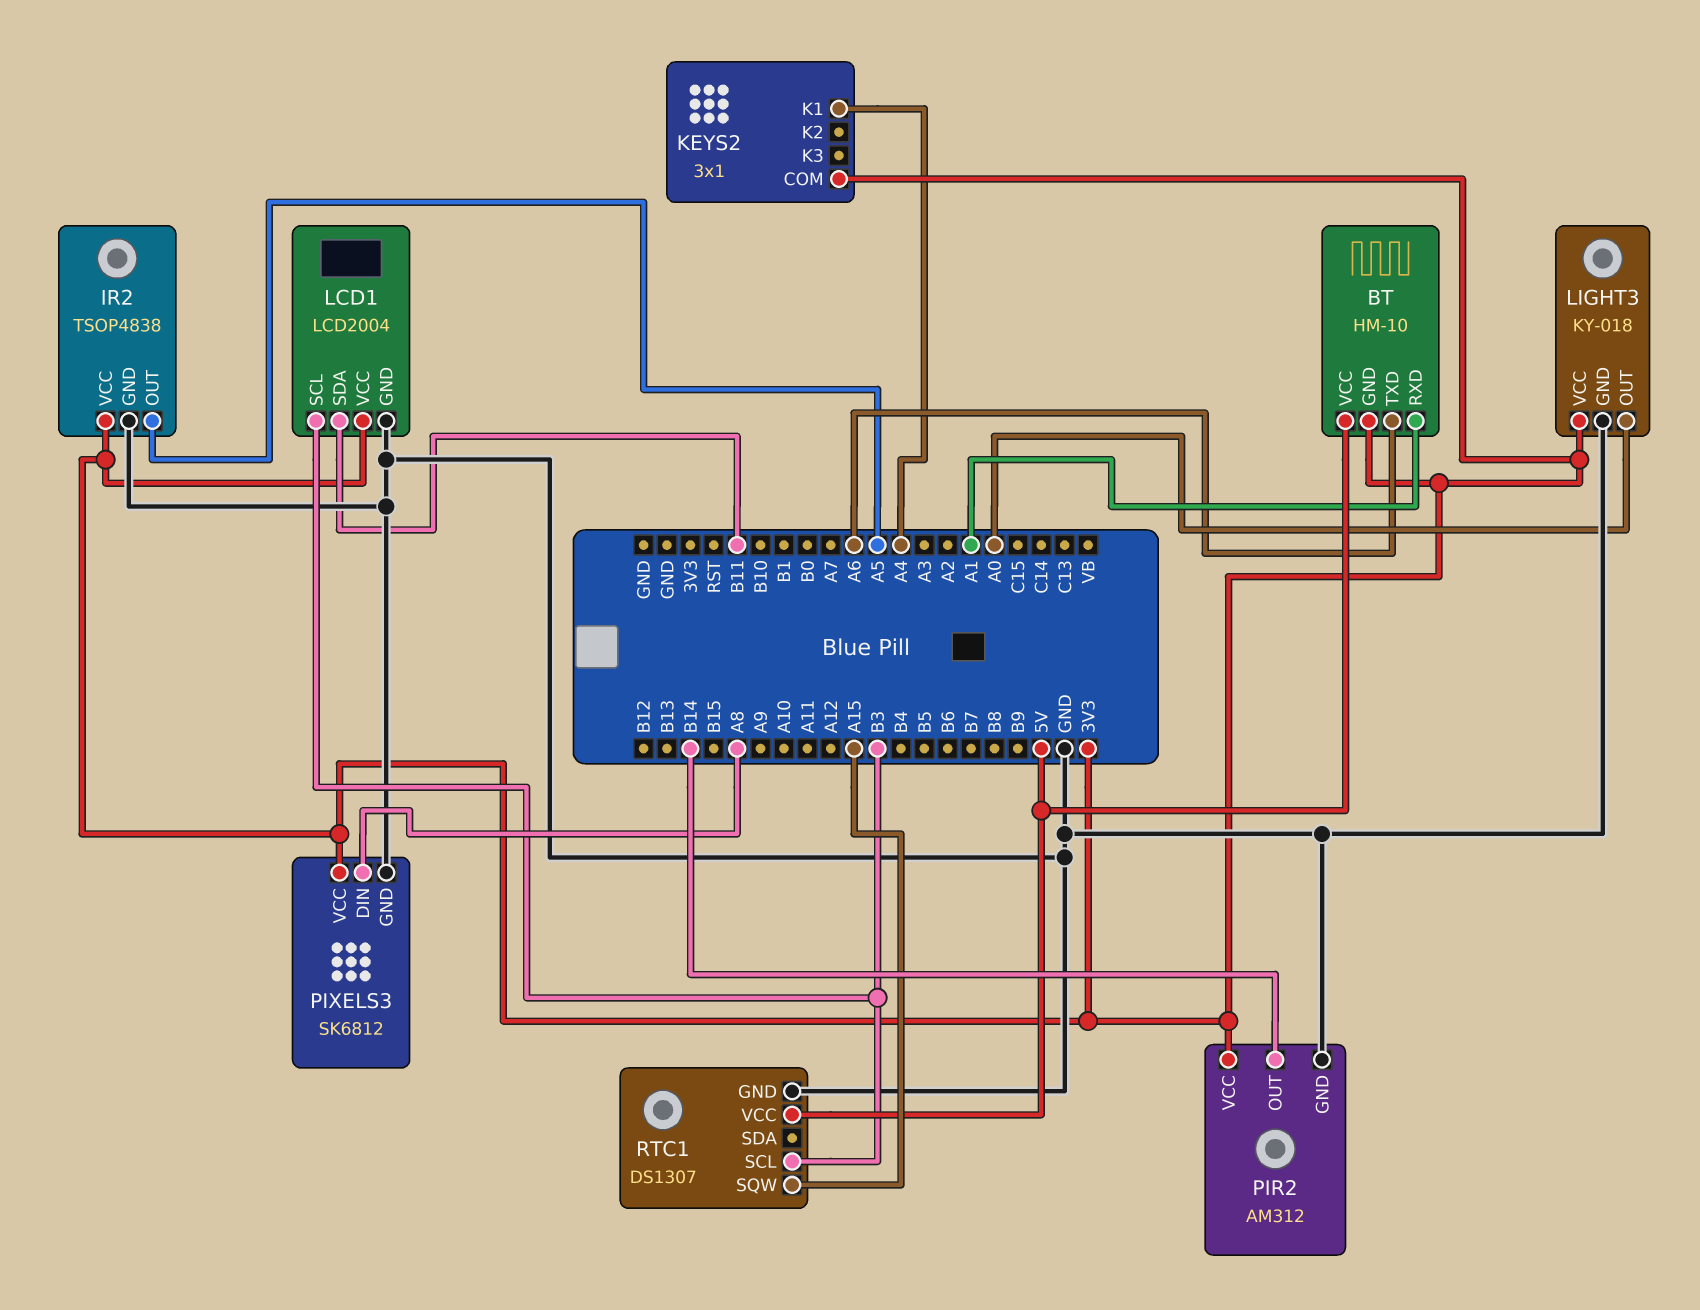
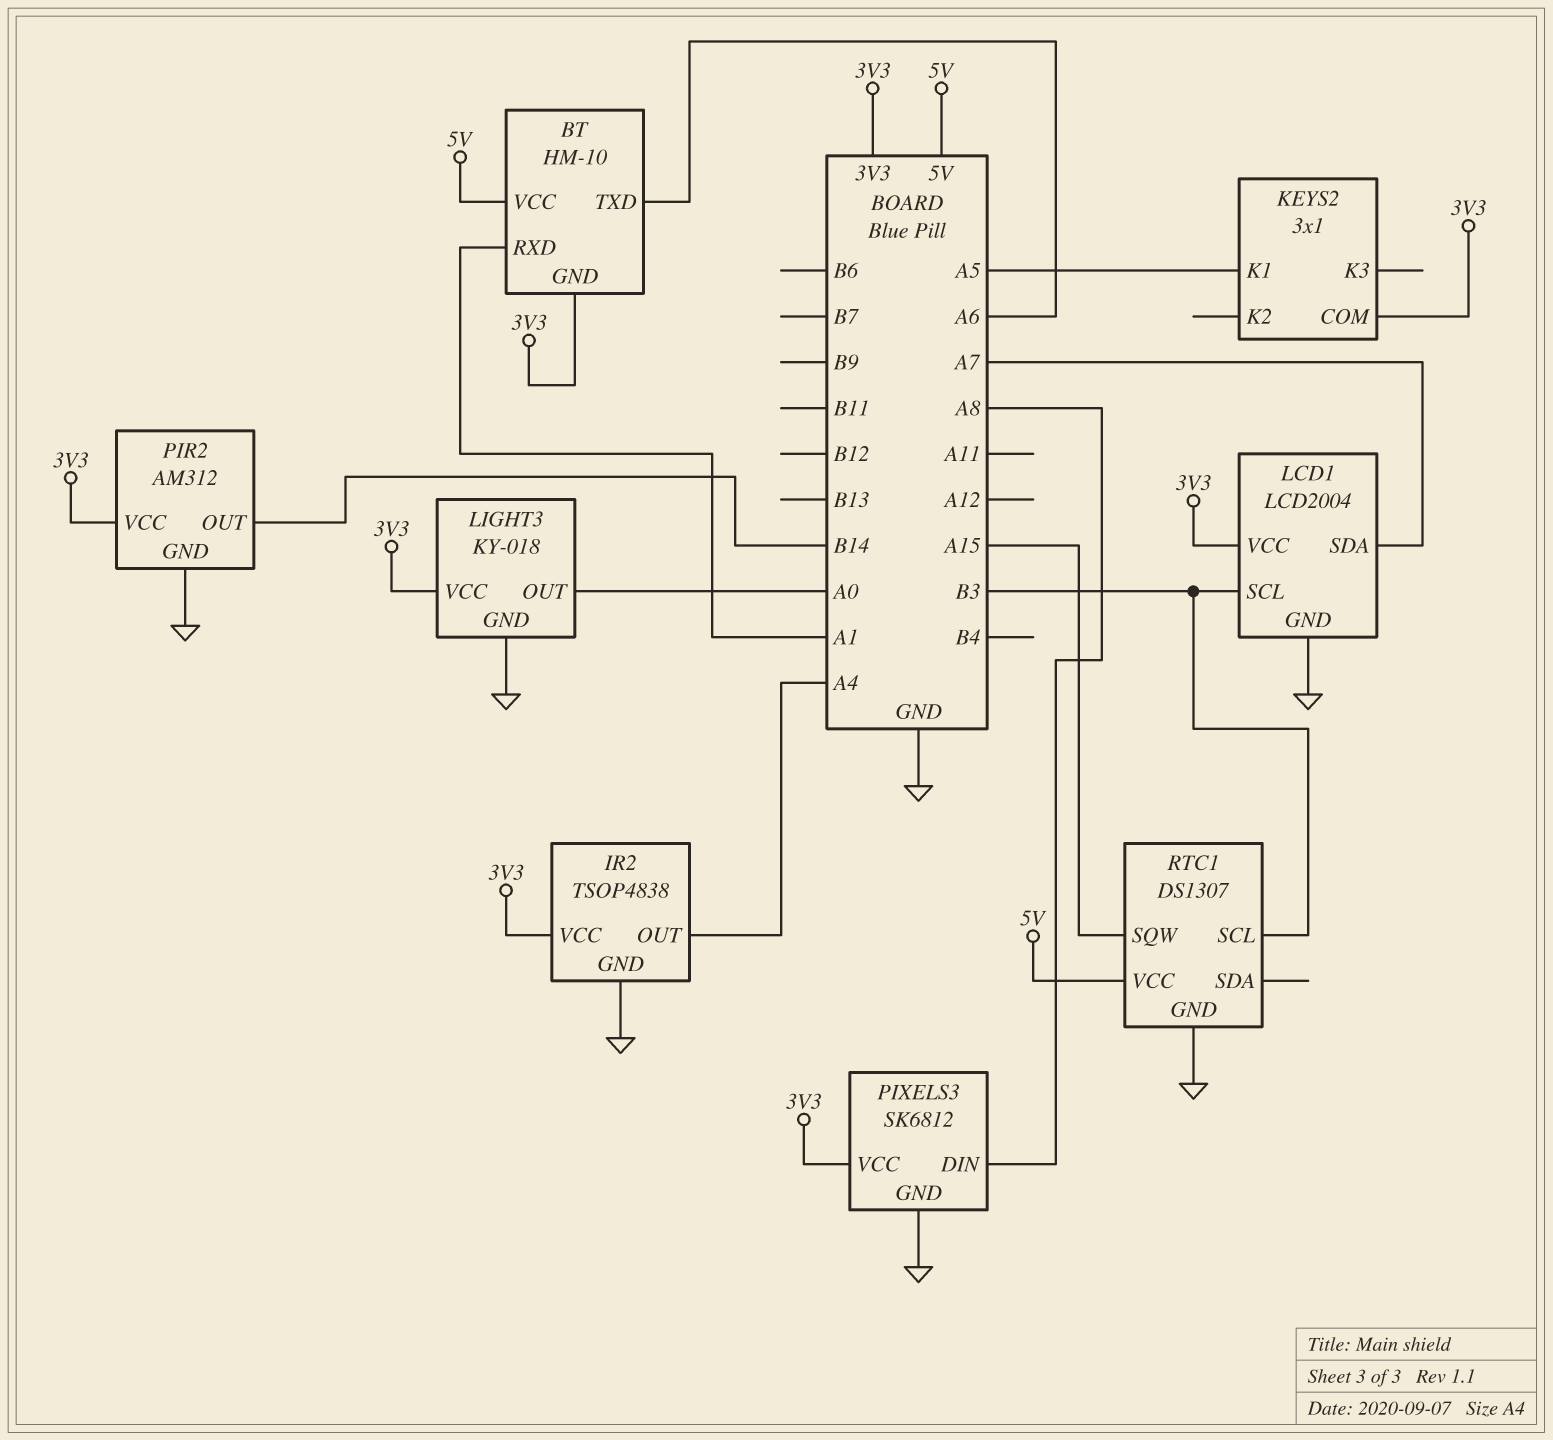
IR2 pin OUT: A5 -> A4
KEYS2 pin K1: A4 -> A5
LCD1 pin SDA: B11 -> A7

